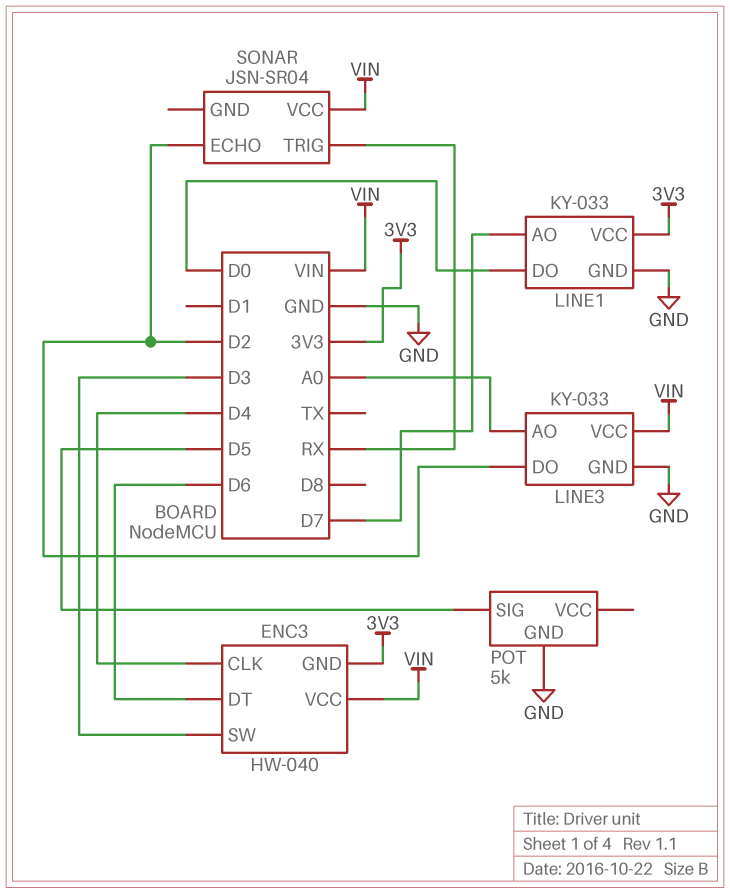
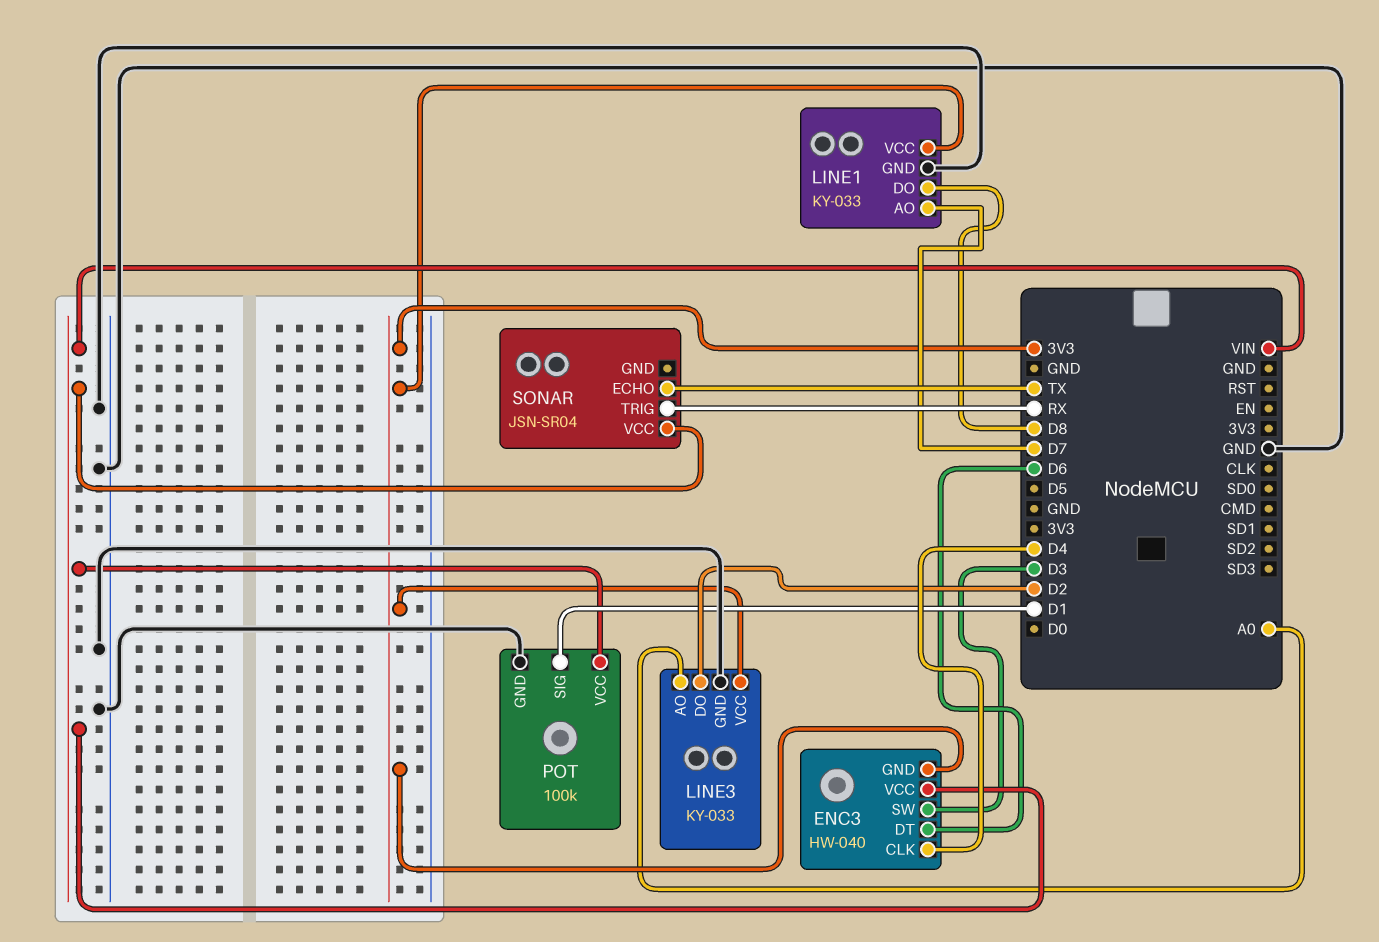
LINE1 pin DO: D0 -> D8
LINE3 pin VCC: VIN -> 3V3
POT: 5k -> 100k
POT pin SIG: D5 -> D1
POT pin VCC: none -> VIN
SONAR pin ECHO: D2 -> TX

